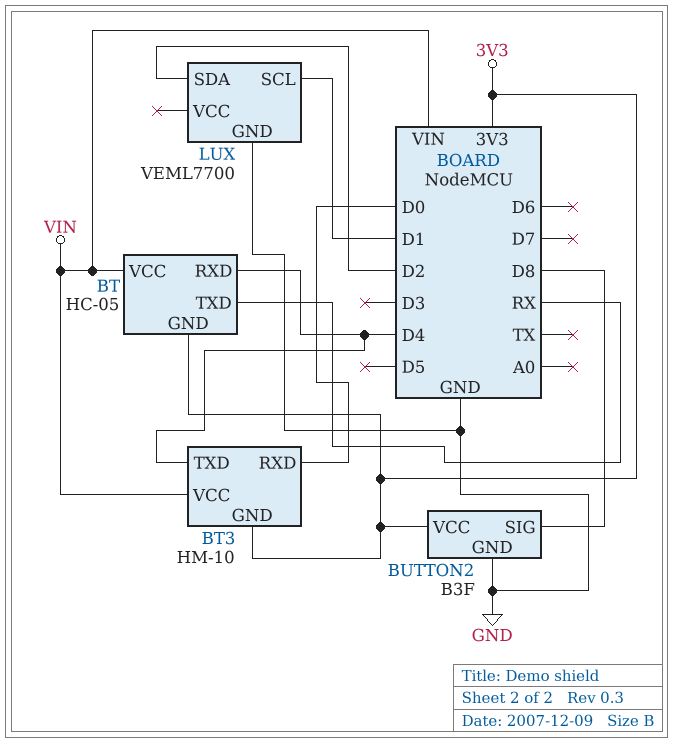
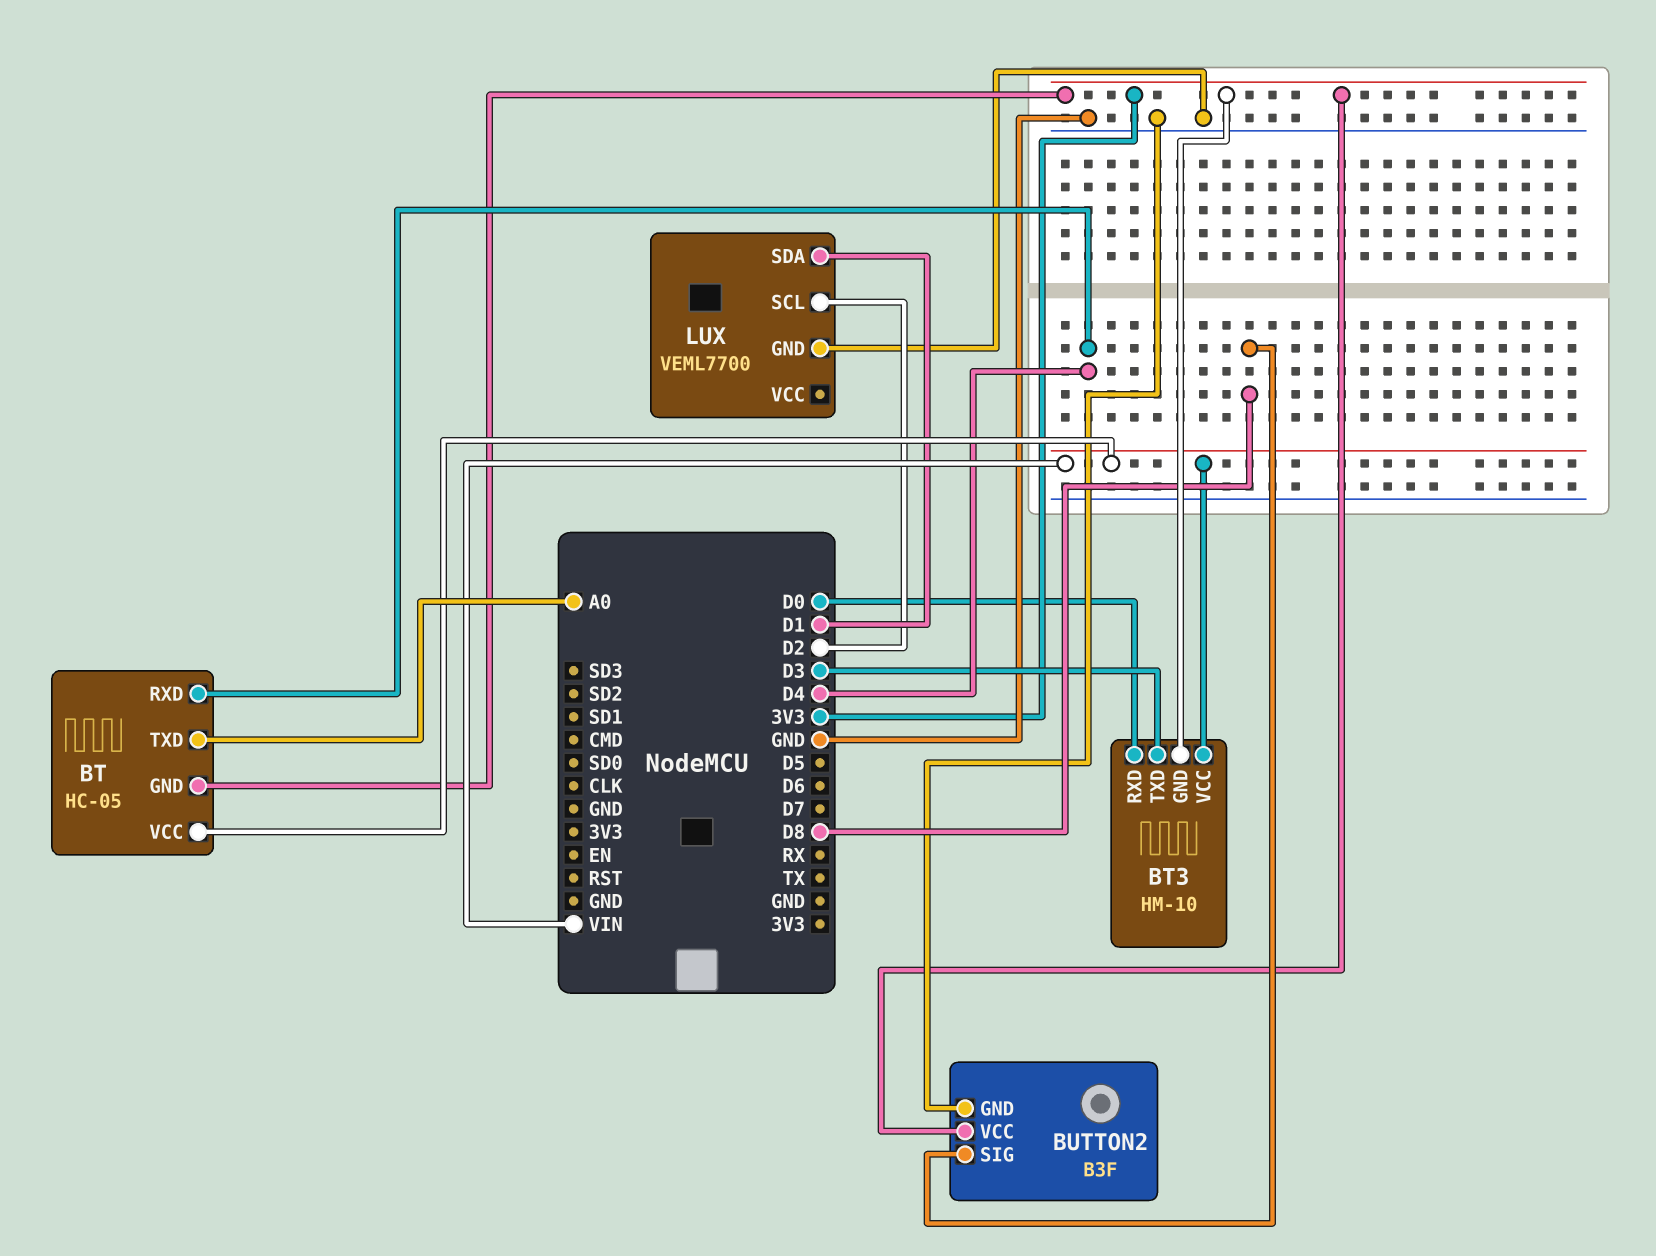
BT pin TXD: RX -> A0
BT3 pin TXD: D4 -> D3
LUX pin SCL: D1 -> D2
LUX pin SDA: D2 -> D1

